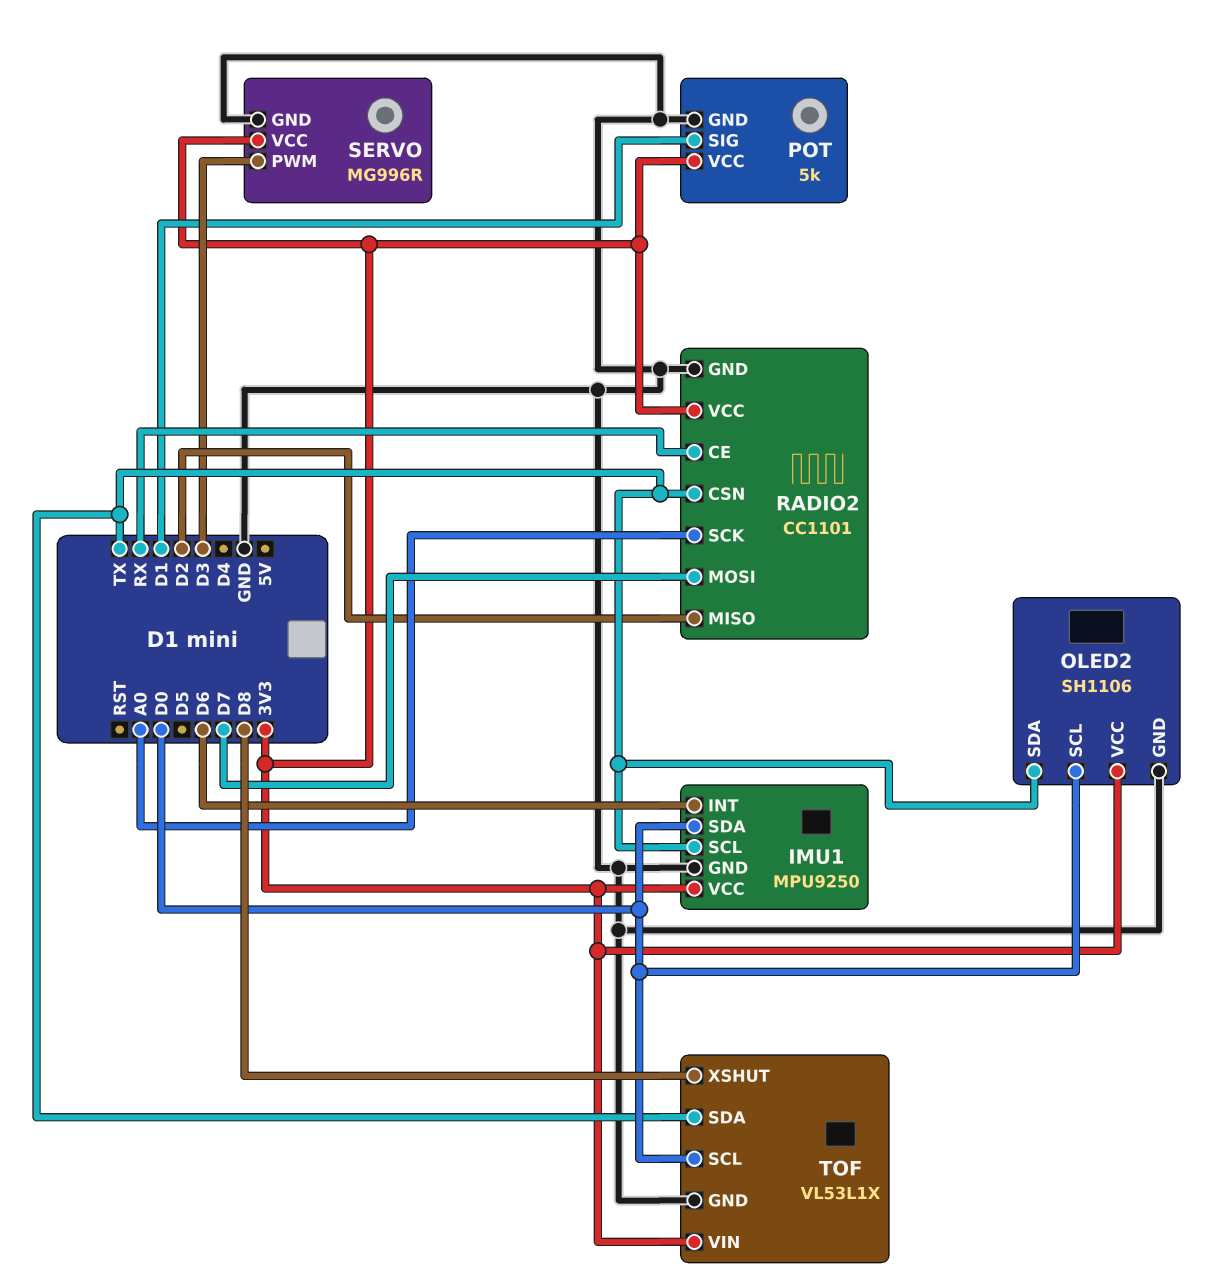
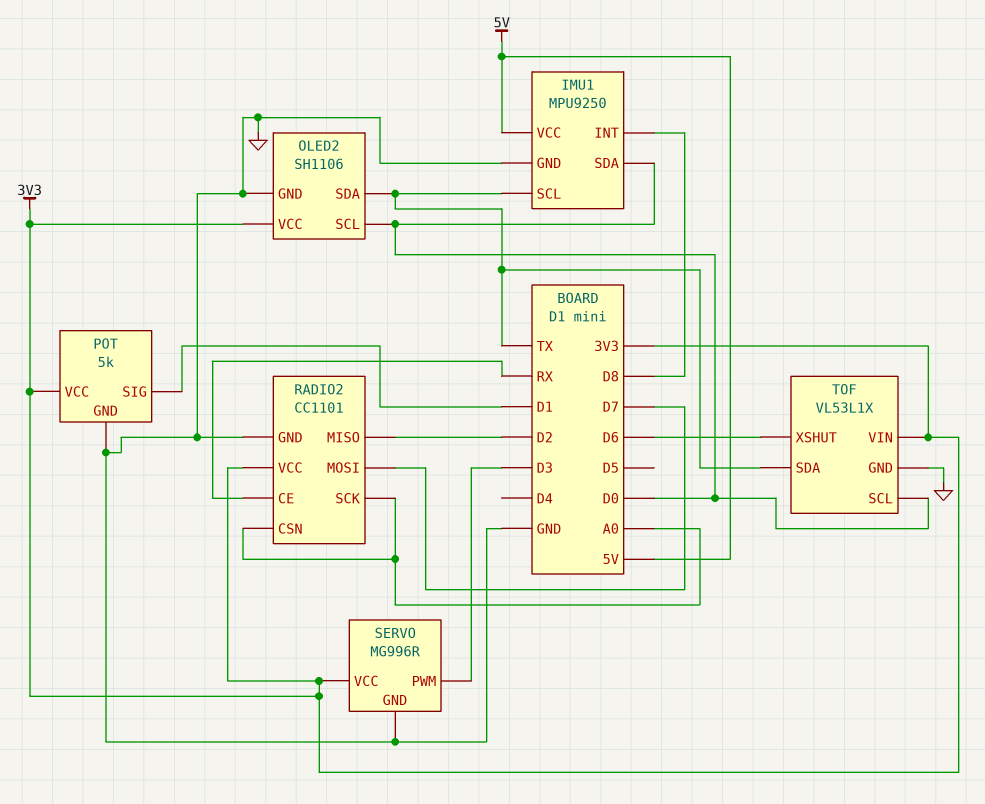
IMU1 pin INT: D6 -> D8
IMU1 pin VCC: 3V3 -> 5V
RADIO2 pin CSN: TX -> A0
TOF pin XSHUT: D8 -> D6

